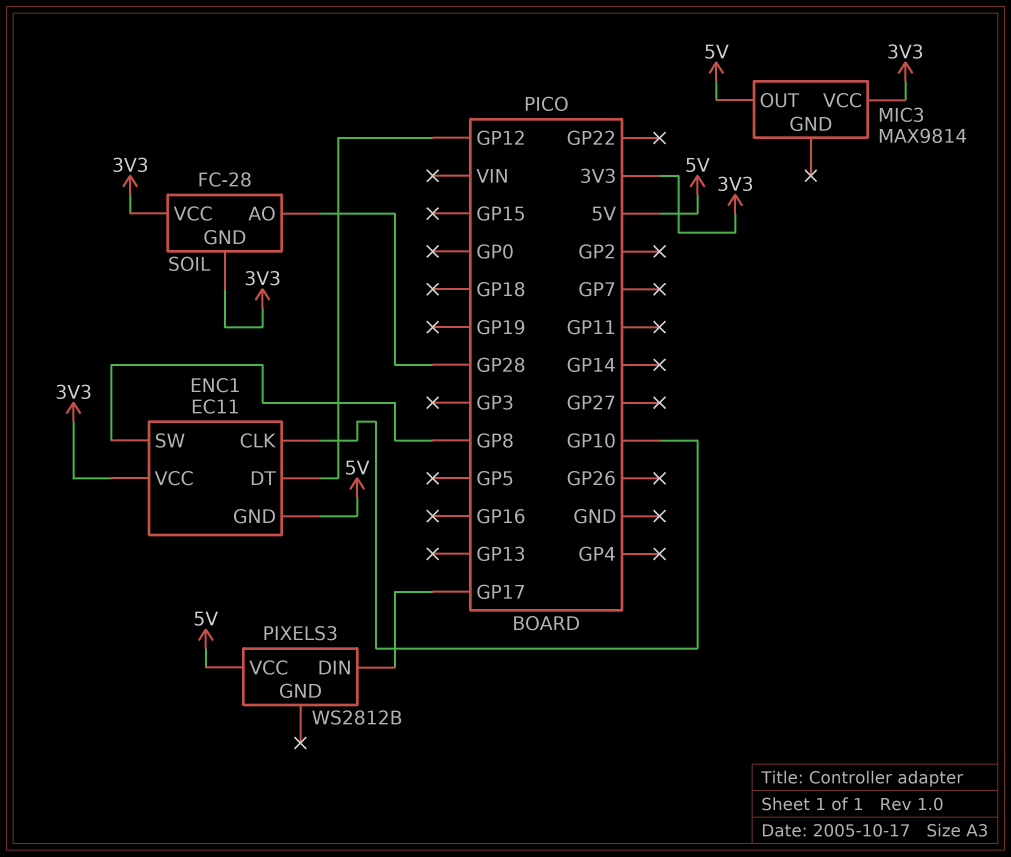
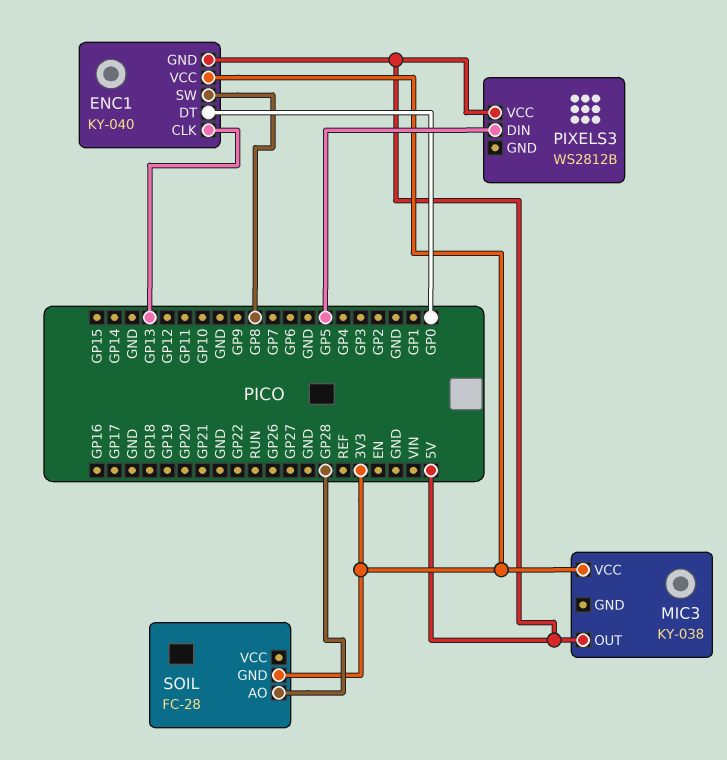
ENC1: EC11 -> KY-040
ENC1 pin CLK: GP10 -> GP13
ENC1 pin DT: GP12 -> GP0
MIC3: MAX9814 -> KY-038
PIXELS3 pin DIN: GP17 -> GP5
SOIL pin VCC: 3V3 -> none

